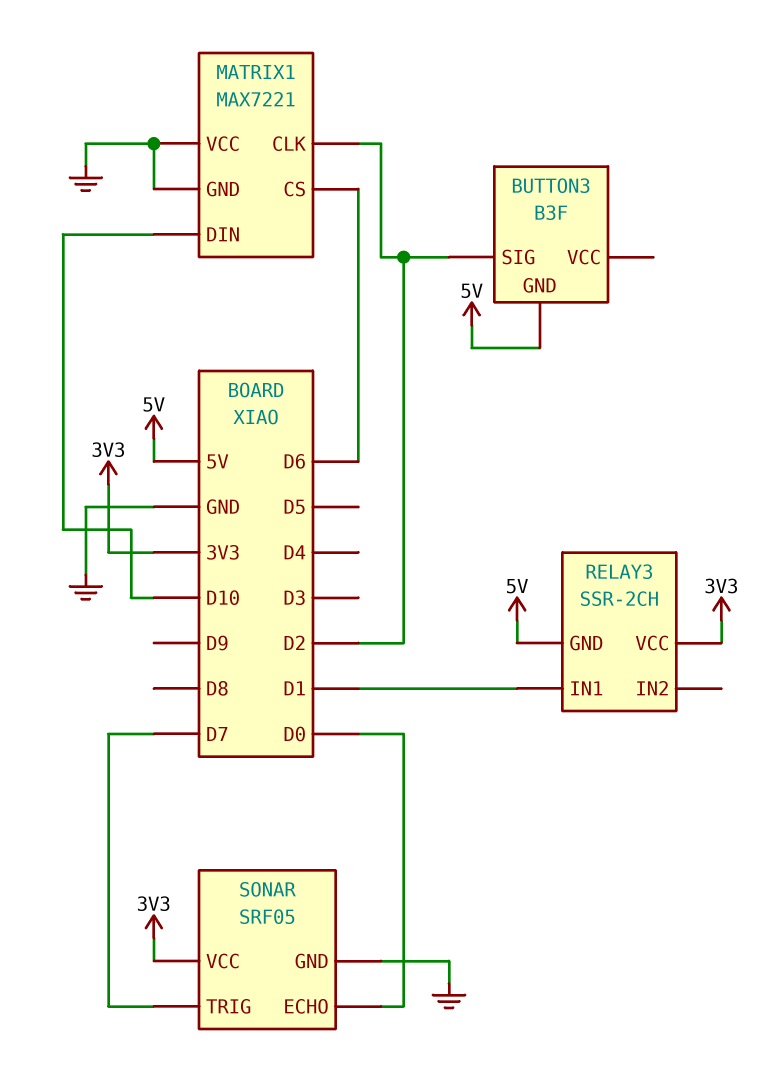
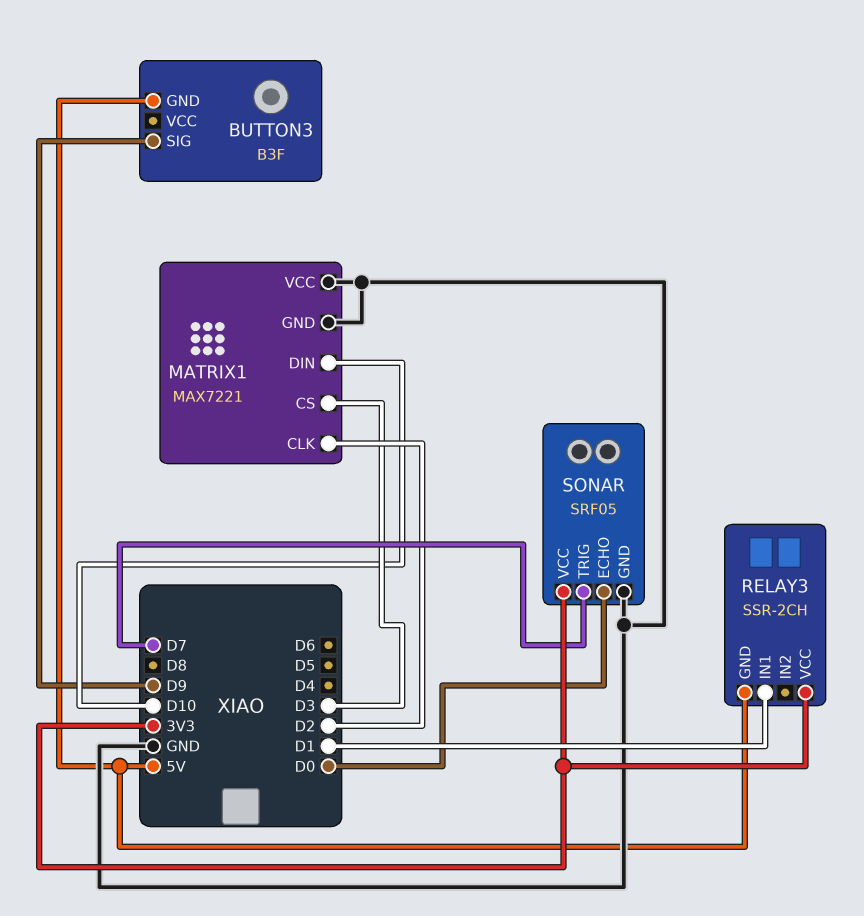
BUTTON3 pin SIG: D2 -> D9
MATRIX1 pin CS: D6 -> D3

